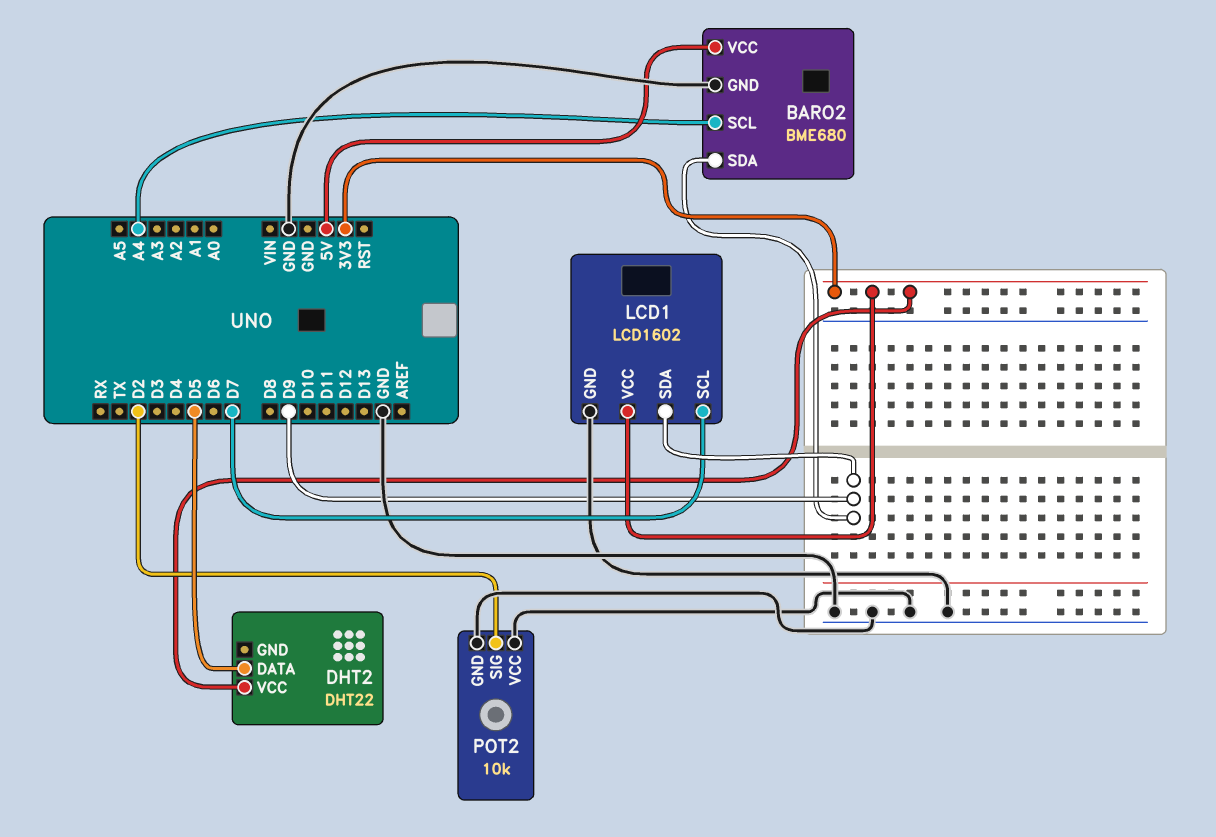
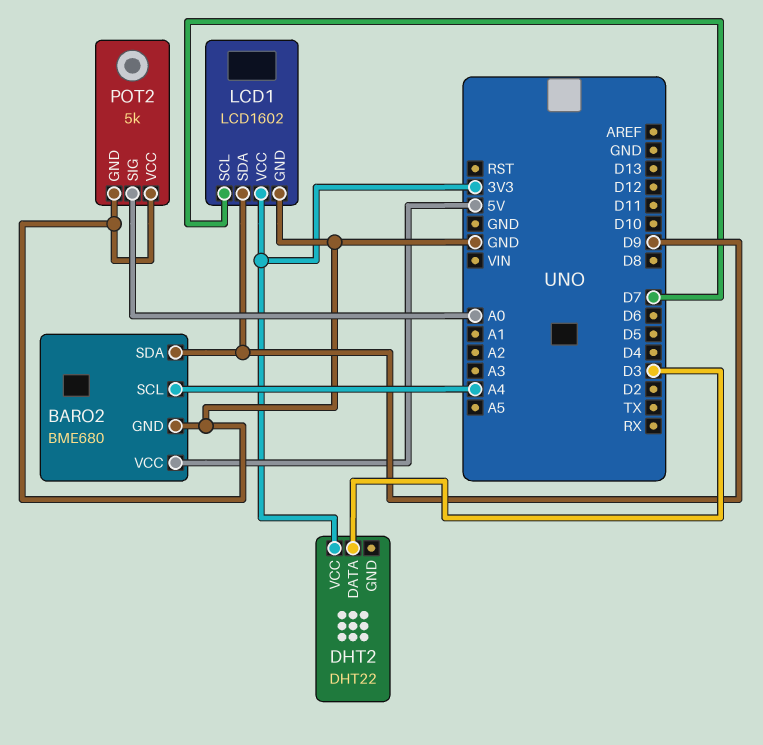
DHT2 pin DATA: D5 -> D3
POT2: 10k -> 5k
POT2 pin SIG: D2 -> A0

